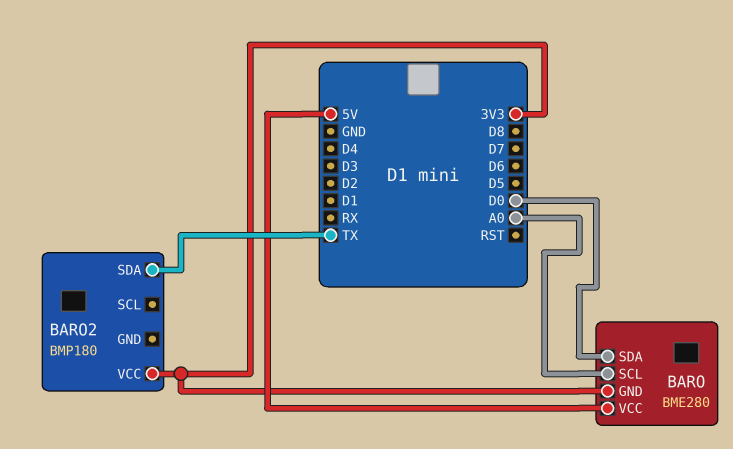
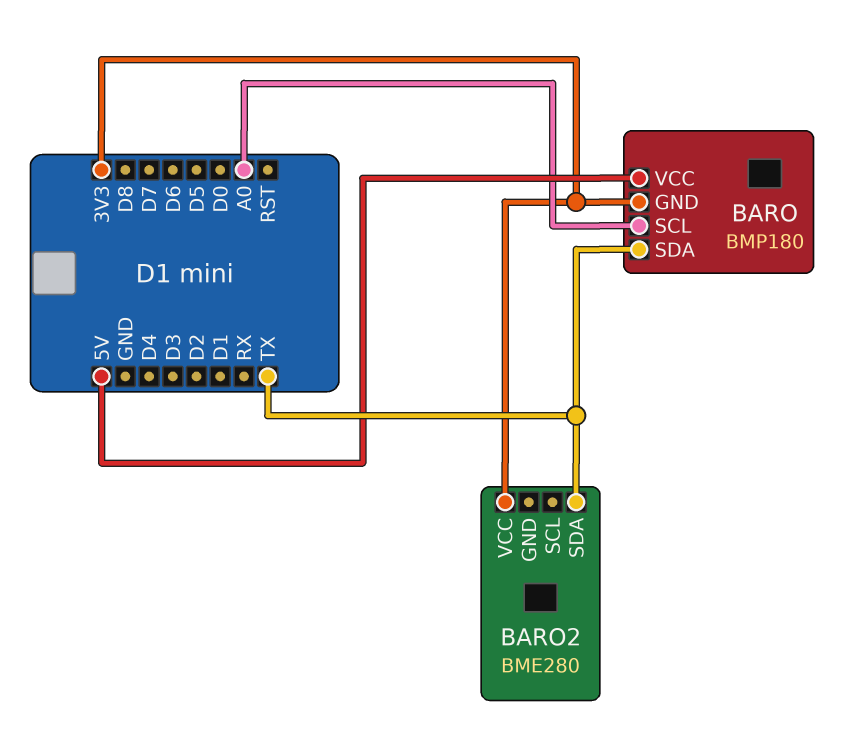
BARO: BME280 -> BMP180
BARO pin SDA: D0 -> TX
BARO2: BMP180 -> BME280

